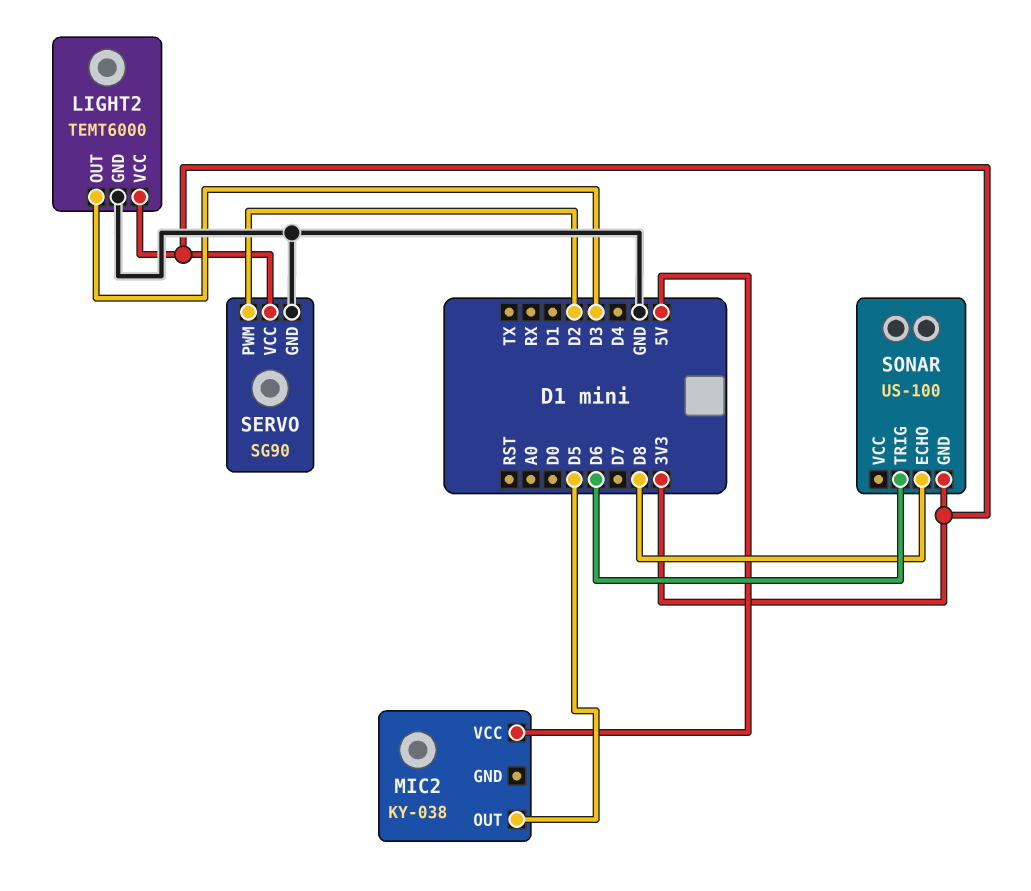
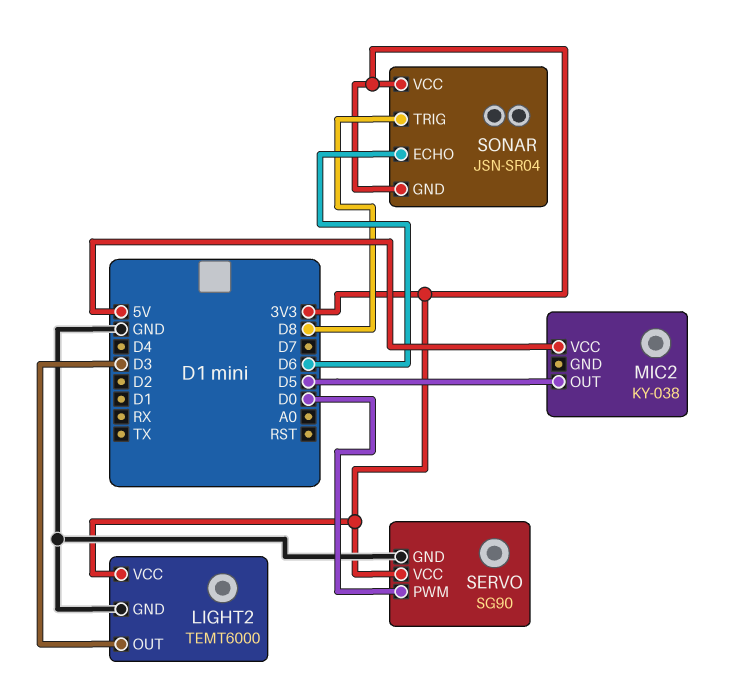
SERVO pin PWM: D2 -> D0
SONAR: US-100 -> JSN-SR04
SONAR pin ECHO: D8 -> D6
SONAR pin TRIG: D6 -> D8
SONAR pin VCC: none -> 3V3

